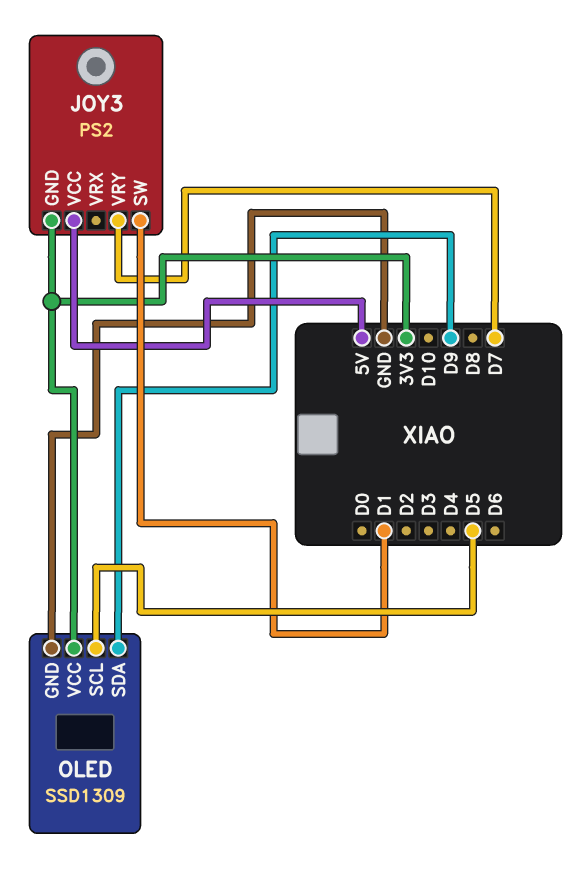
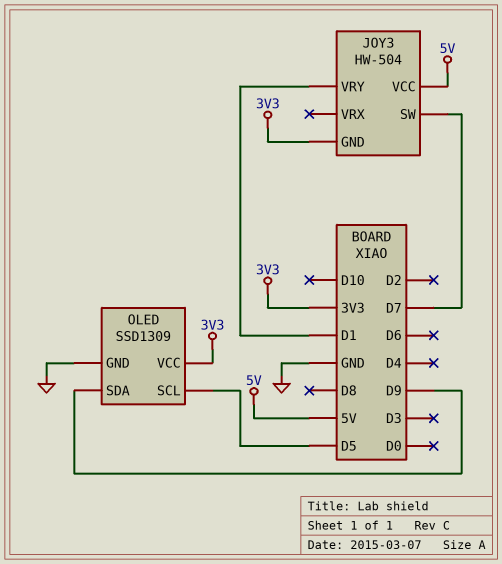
JOY3: PS2 -> HW-504
JOY3 pin SW: D1 -> D7
JOY3 pin VRY: D7 -> D1

